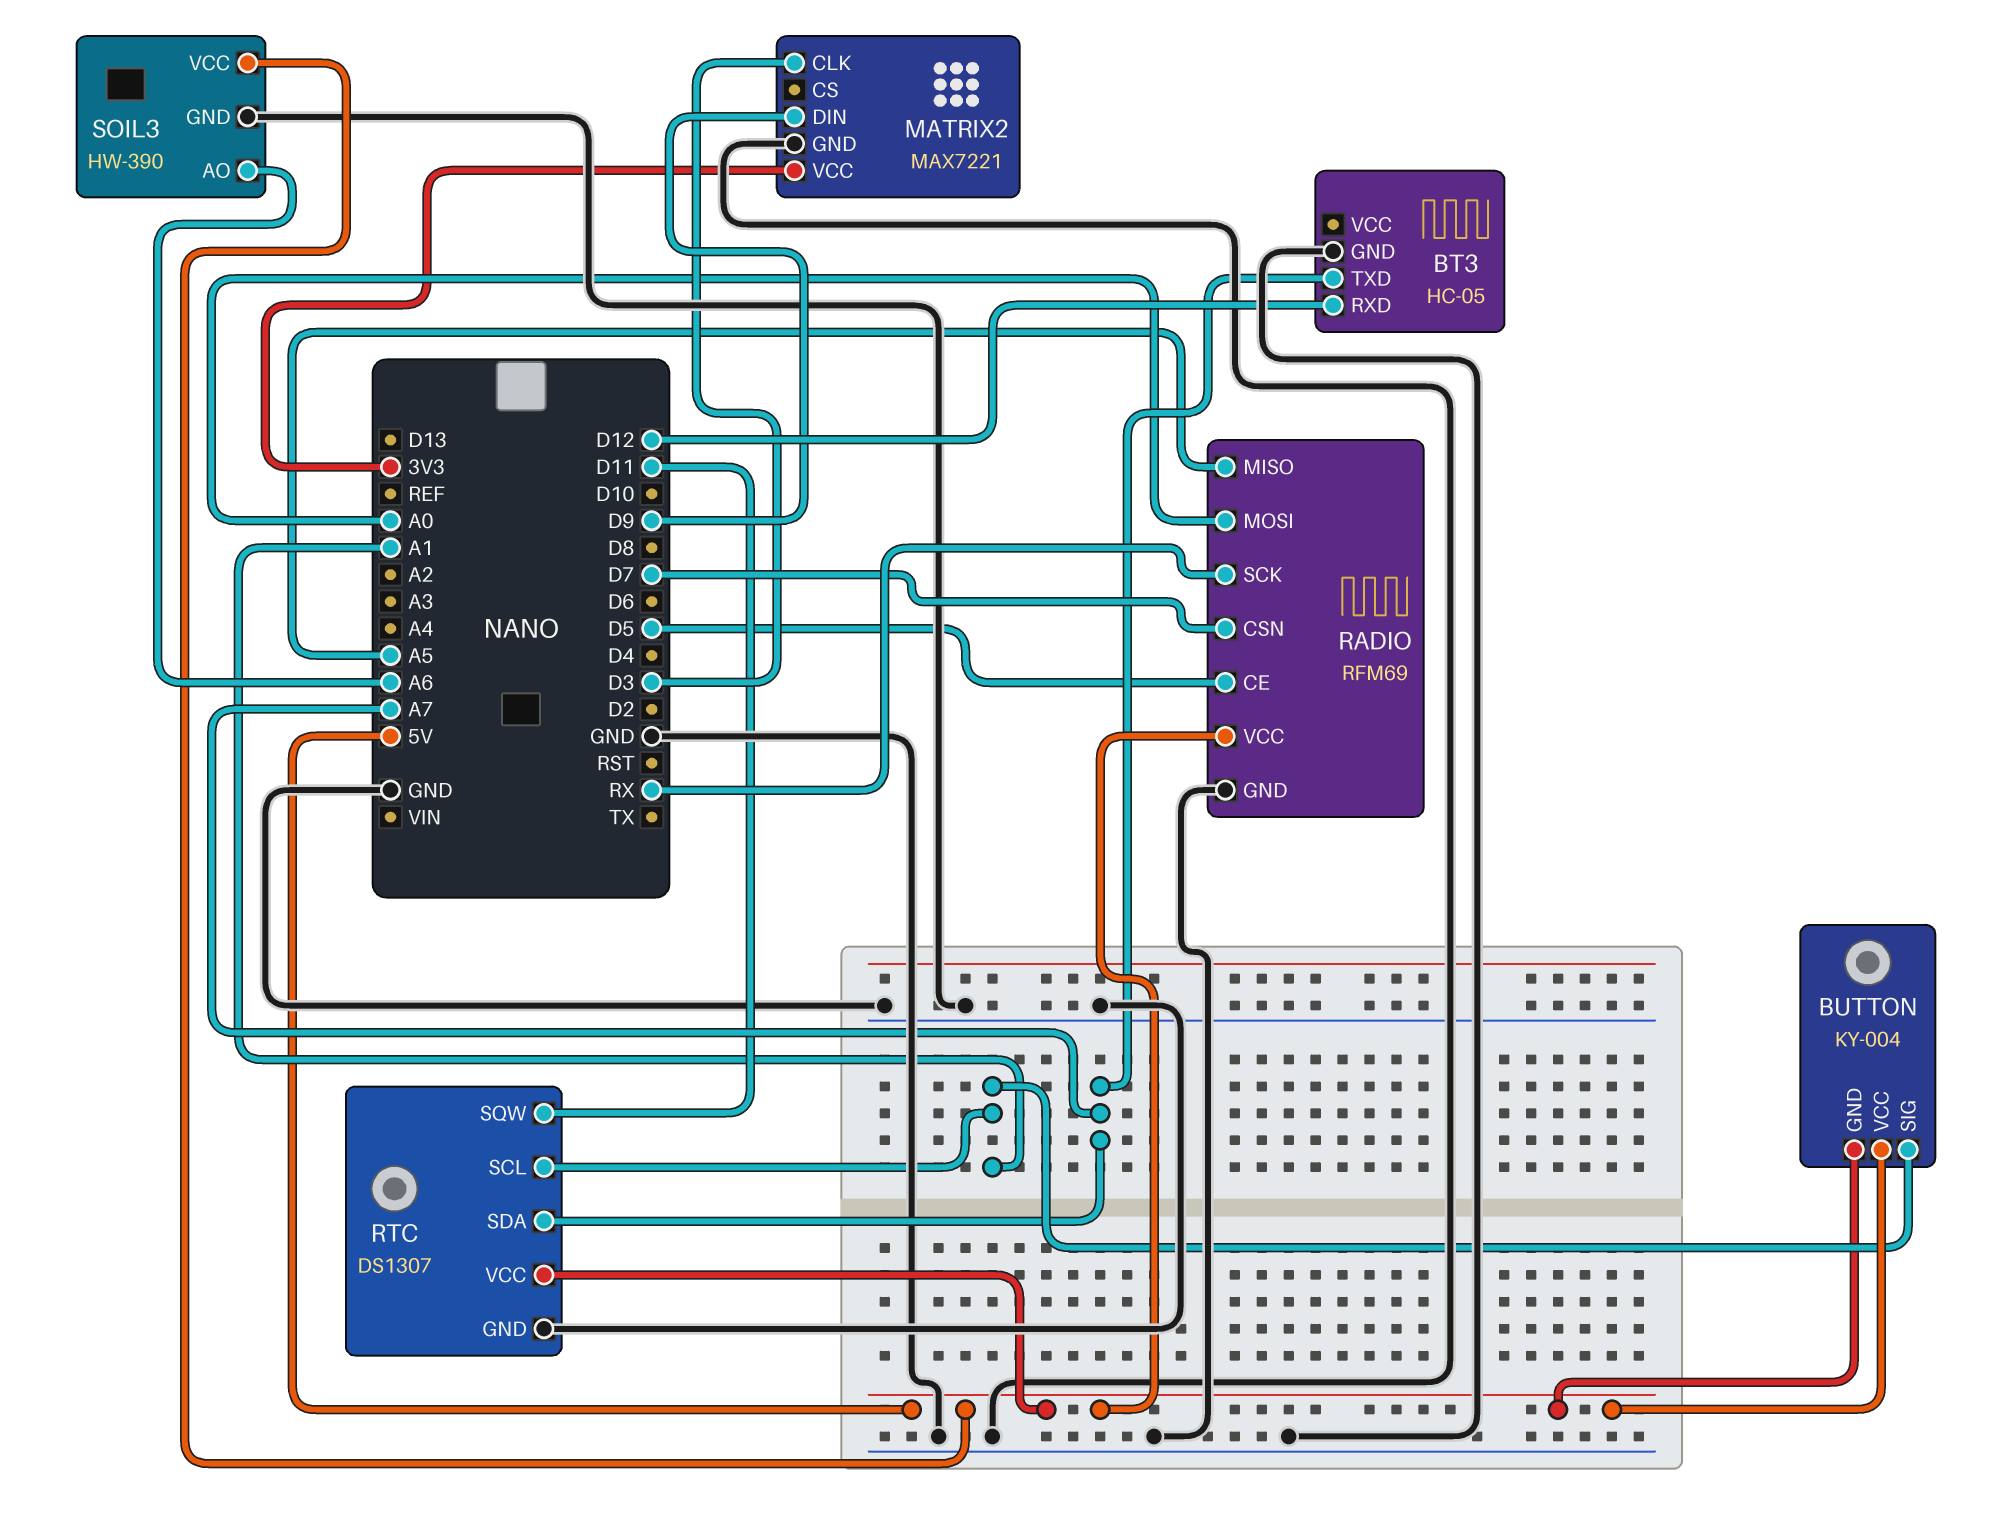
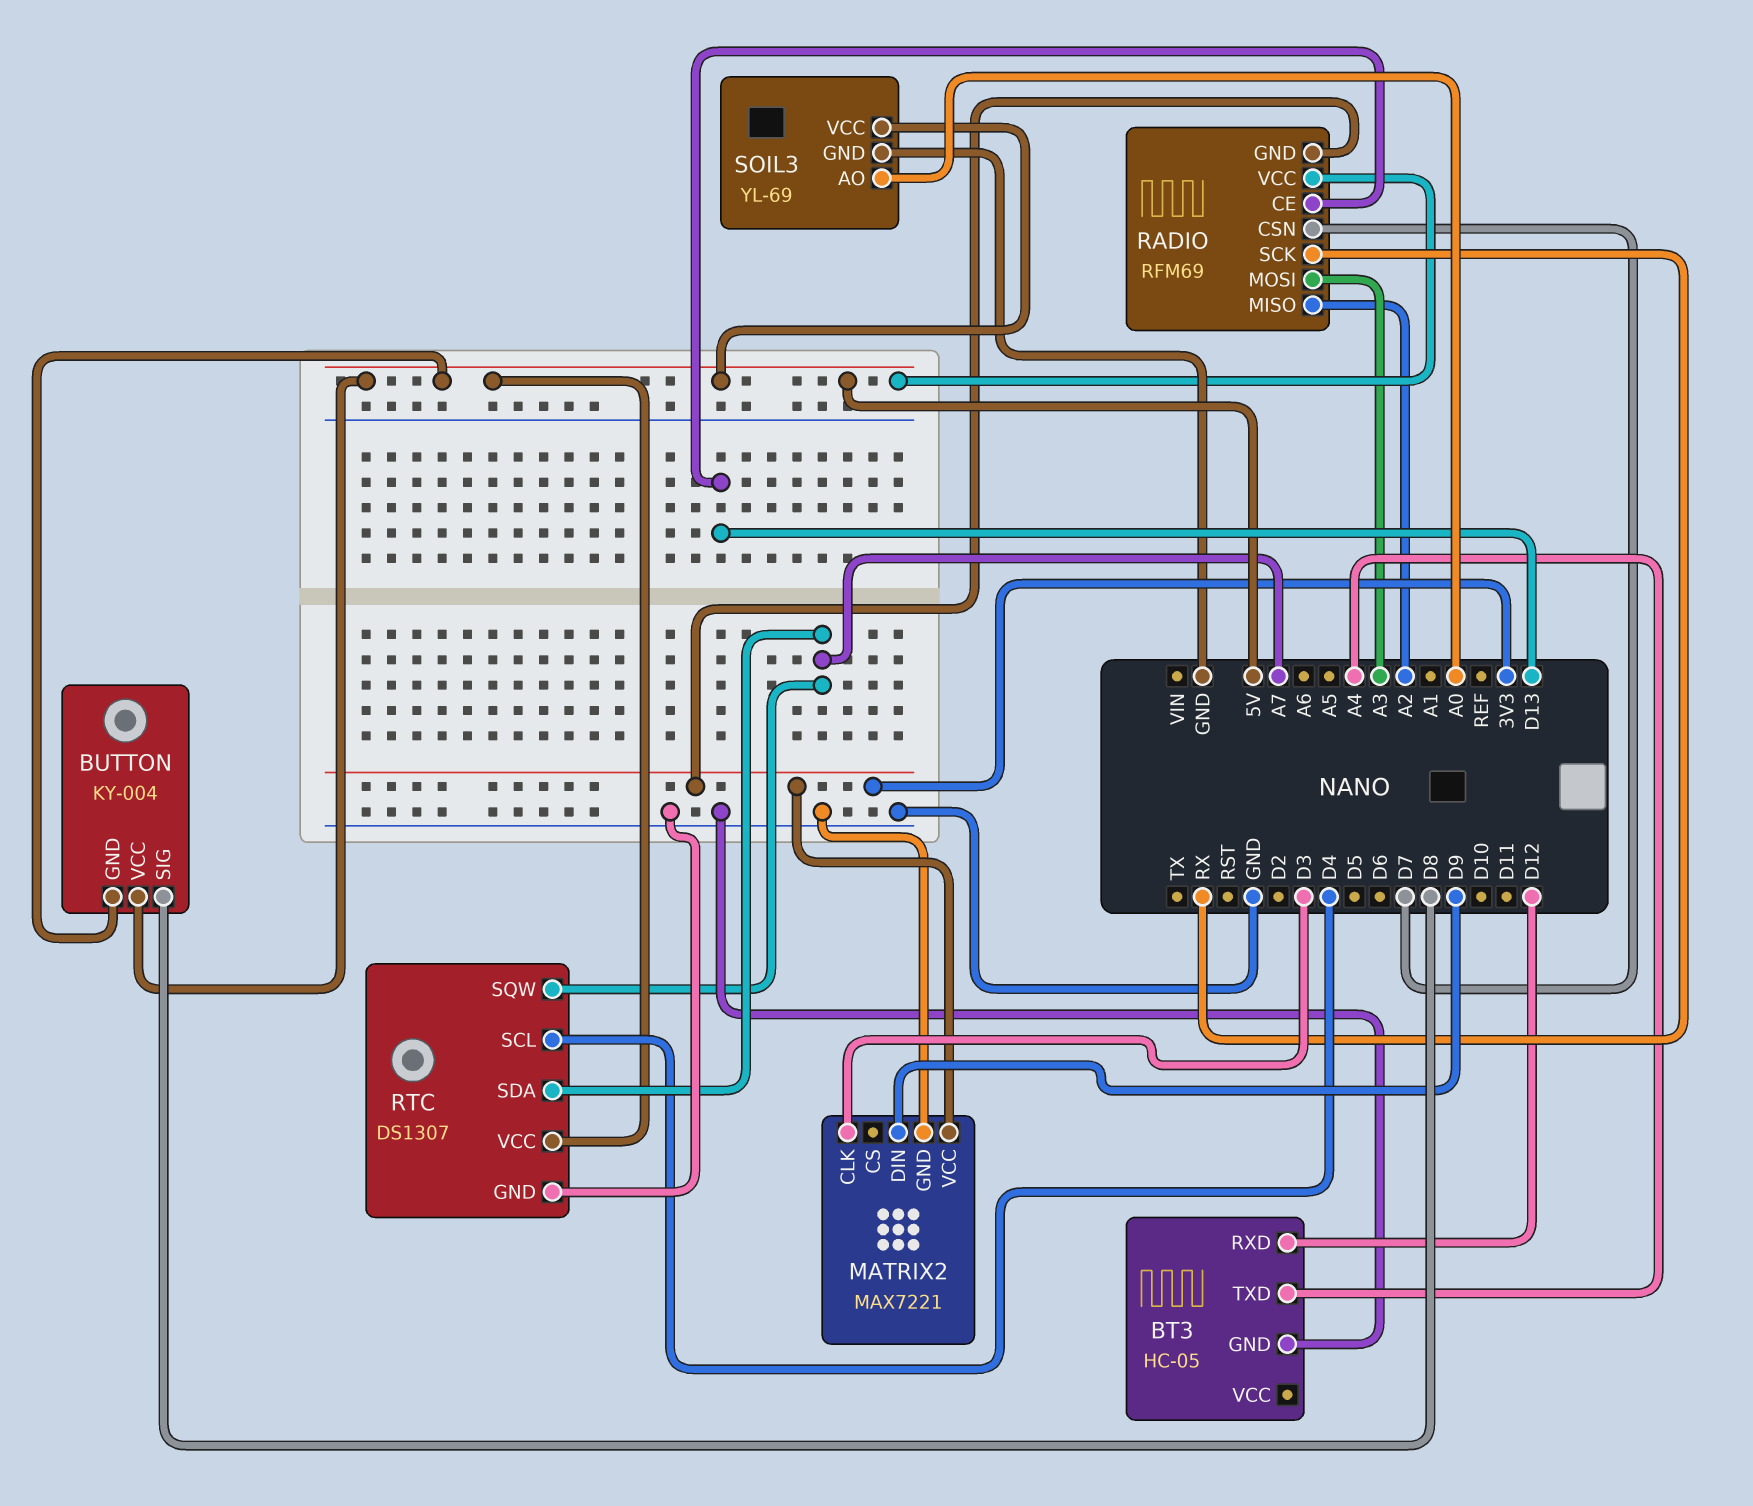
BT3 pin TXD: A7 -> A4
BUTTON pin SIG: A1 -> D8
RADIO pin CE: D5 -> D13
RADIO pin GND: GND -> 3V3
RADIO pin MISO: A5 -> A2
RADIO pin MOSI: A0 -> A3
RTC pin SCL: A1 -> D4
RTC pin SQW: D11 -> A7
SOIL3: HW-390 -> YL-69
SOIL3 pin AO: A6 -> A0

